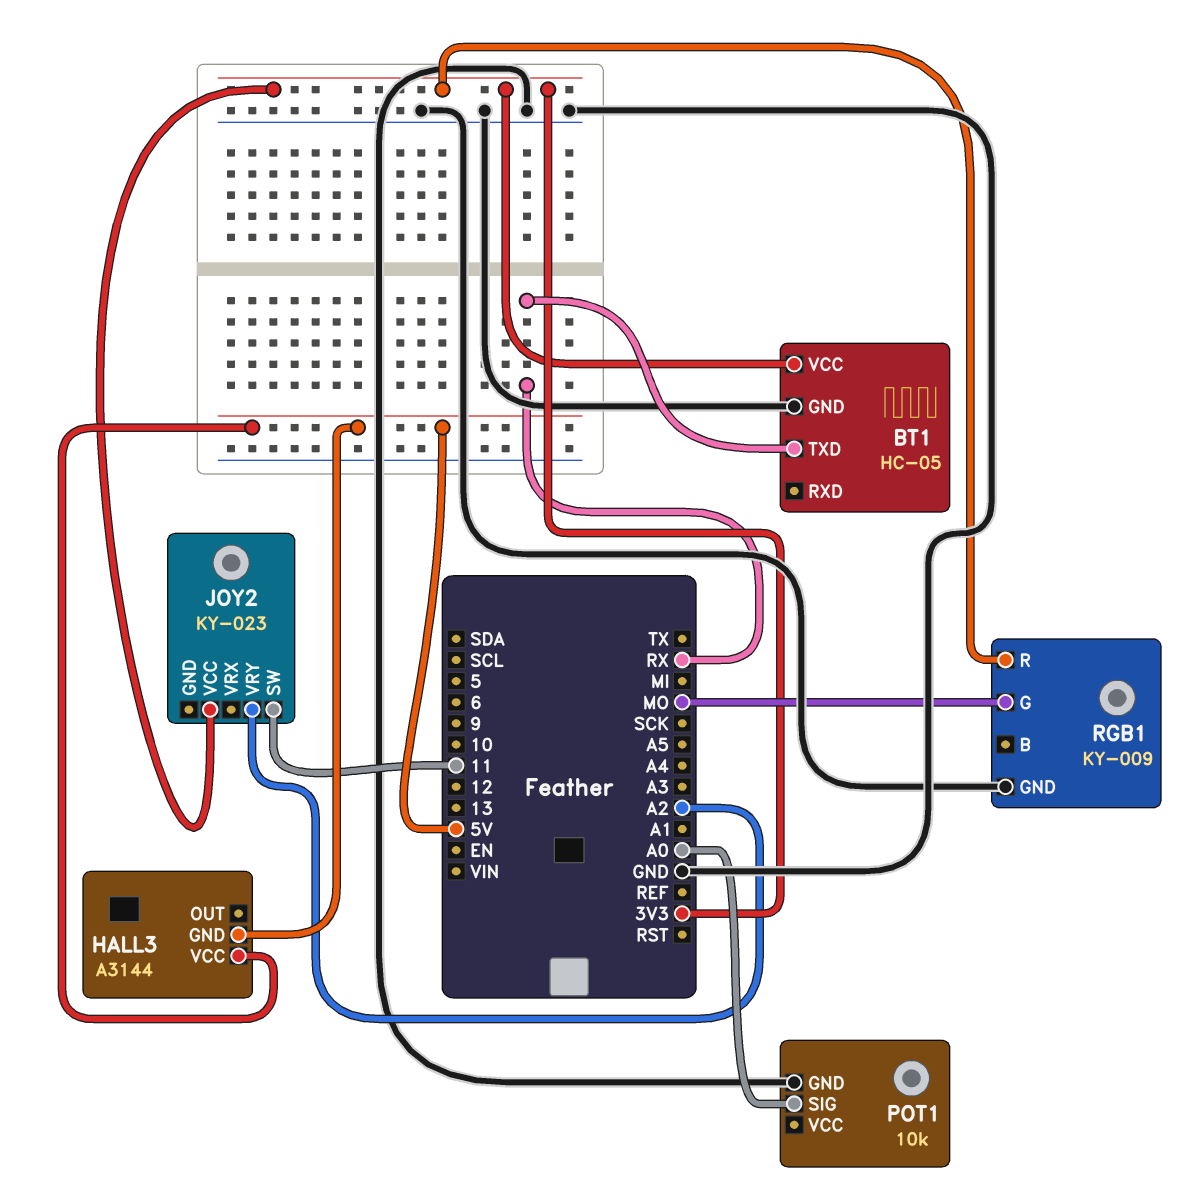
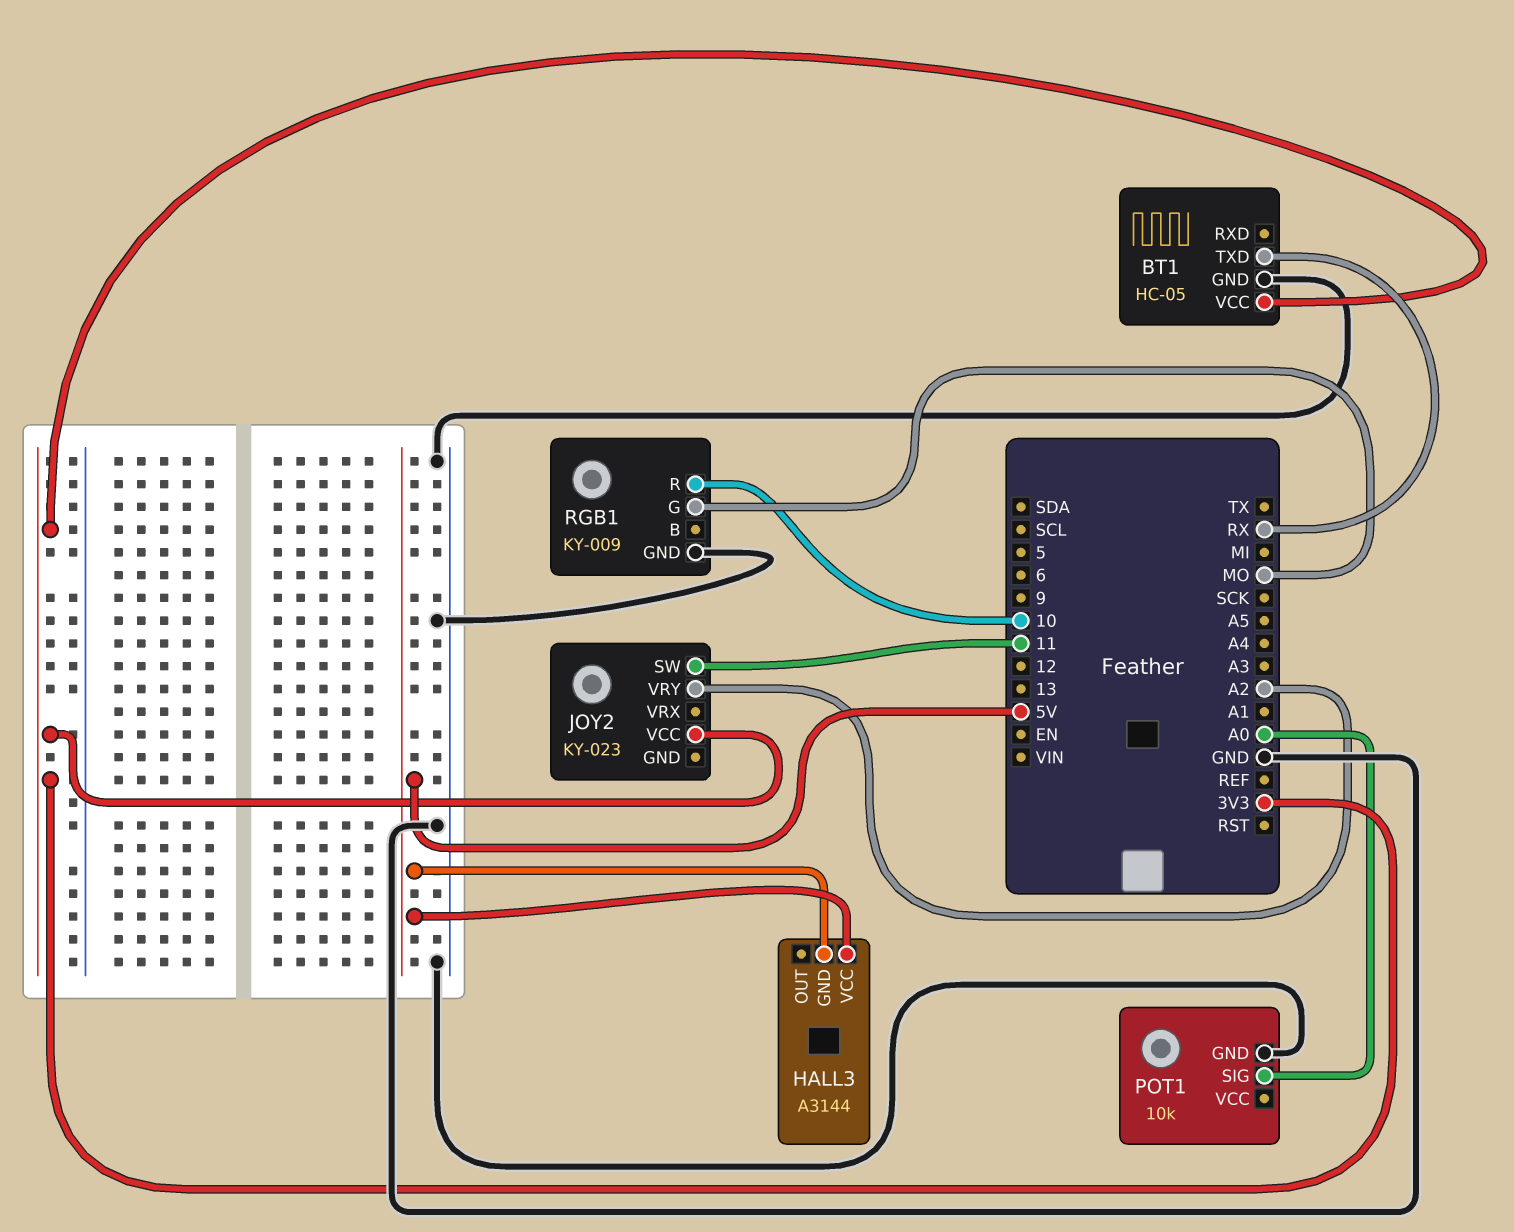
RGB1 pin R: 3V3 -> 10

